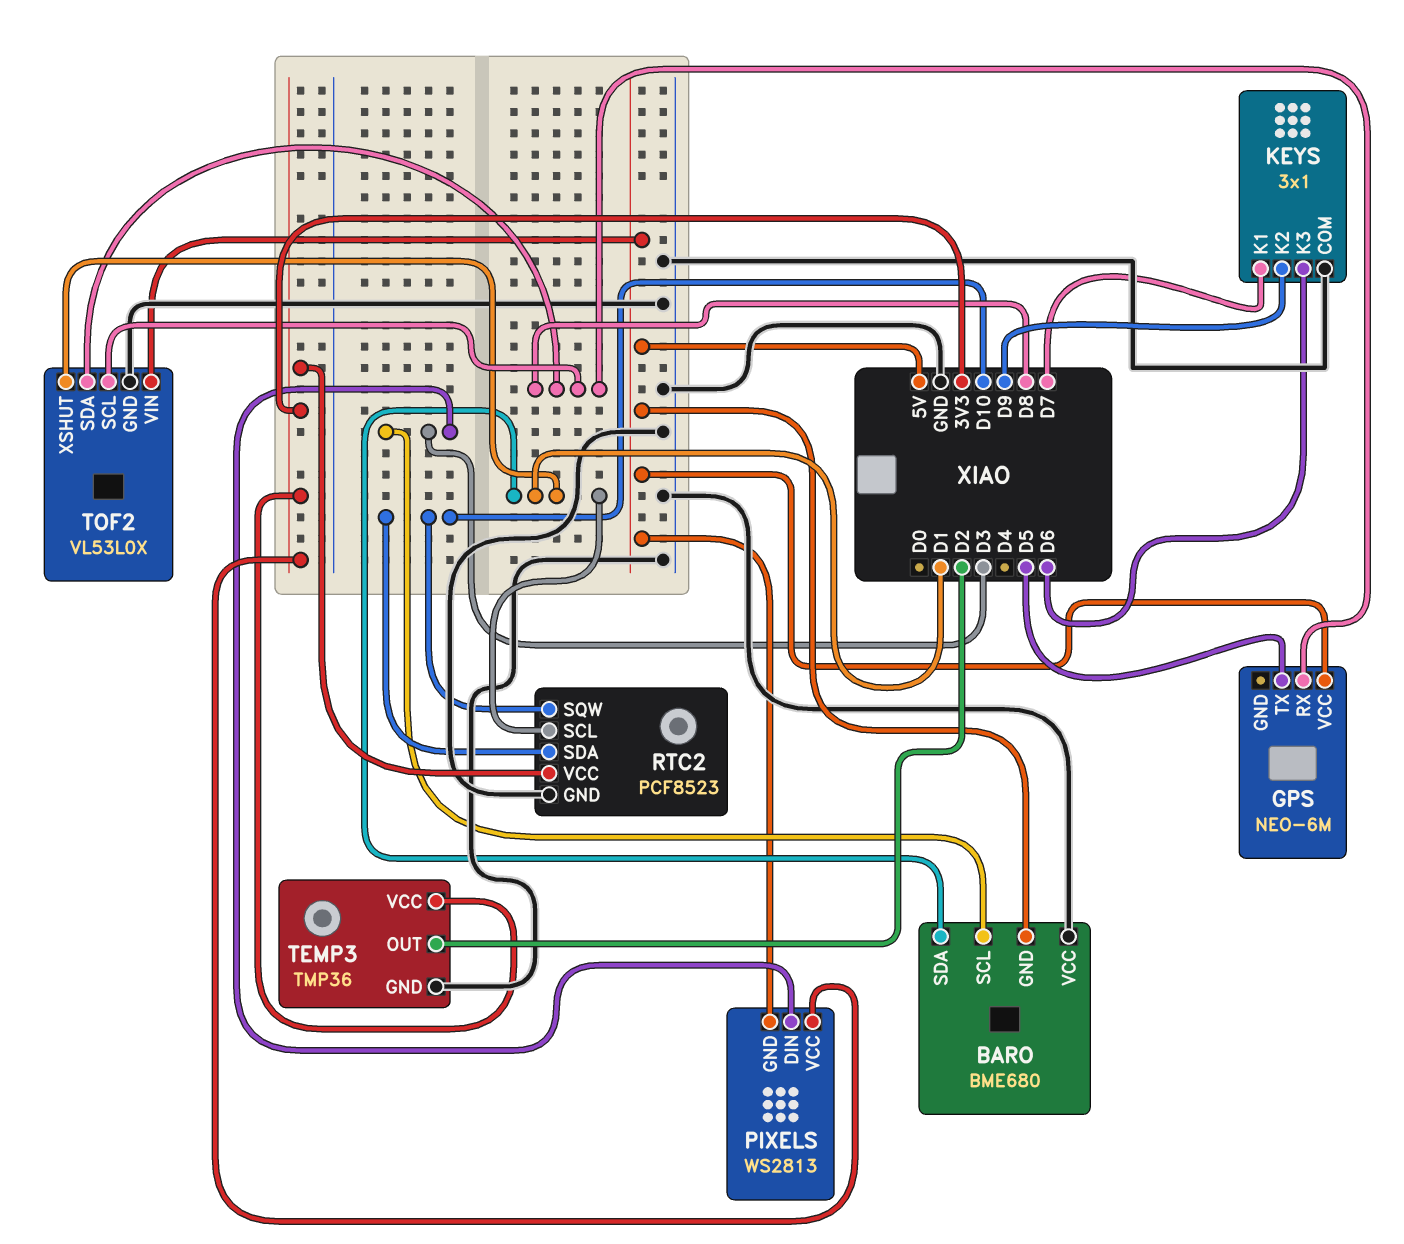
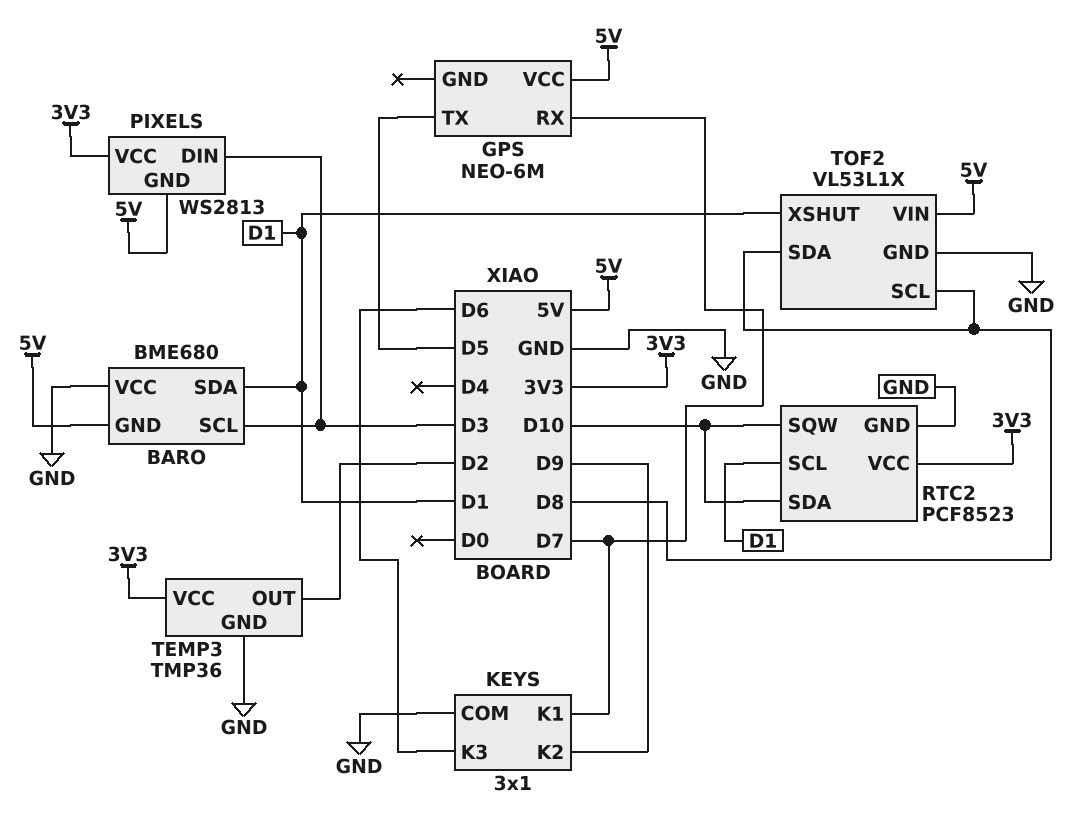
GPS pin RX: D8 -> D7
TOF2: VL53L0X -> VL53L1X

